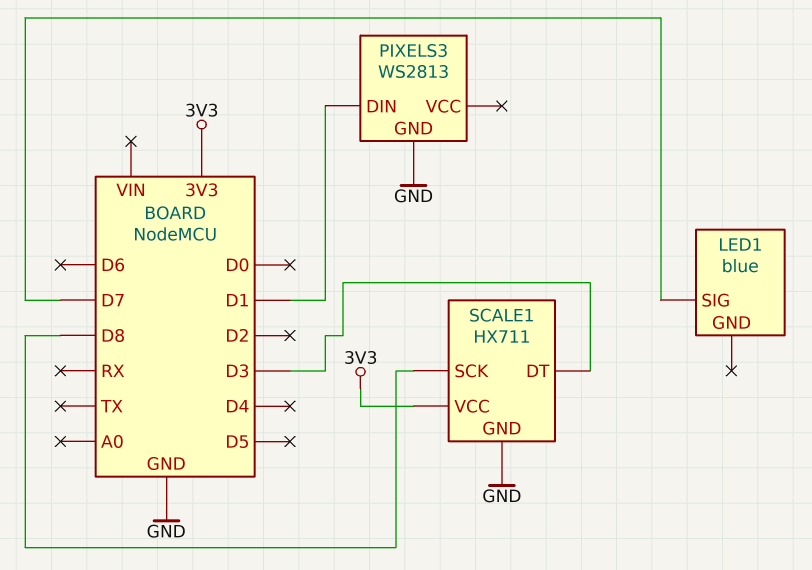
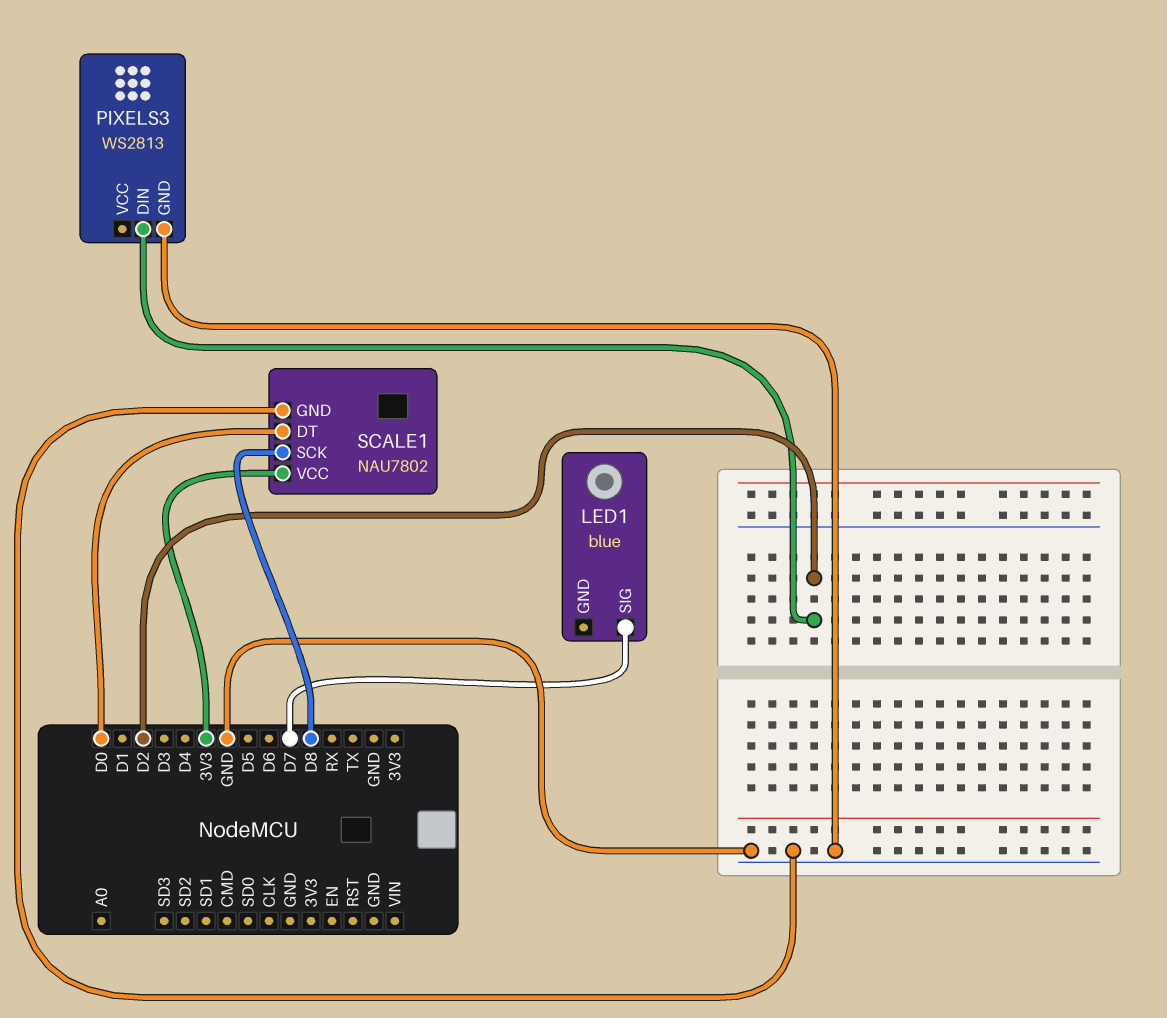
PIXELS3 pin DIN: D1 -> D2
SCALE1: HX711 -> NAU7802
SCALE1 pin DT: D3 -> D0

